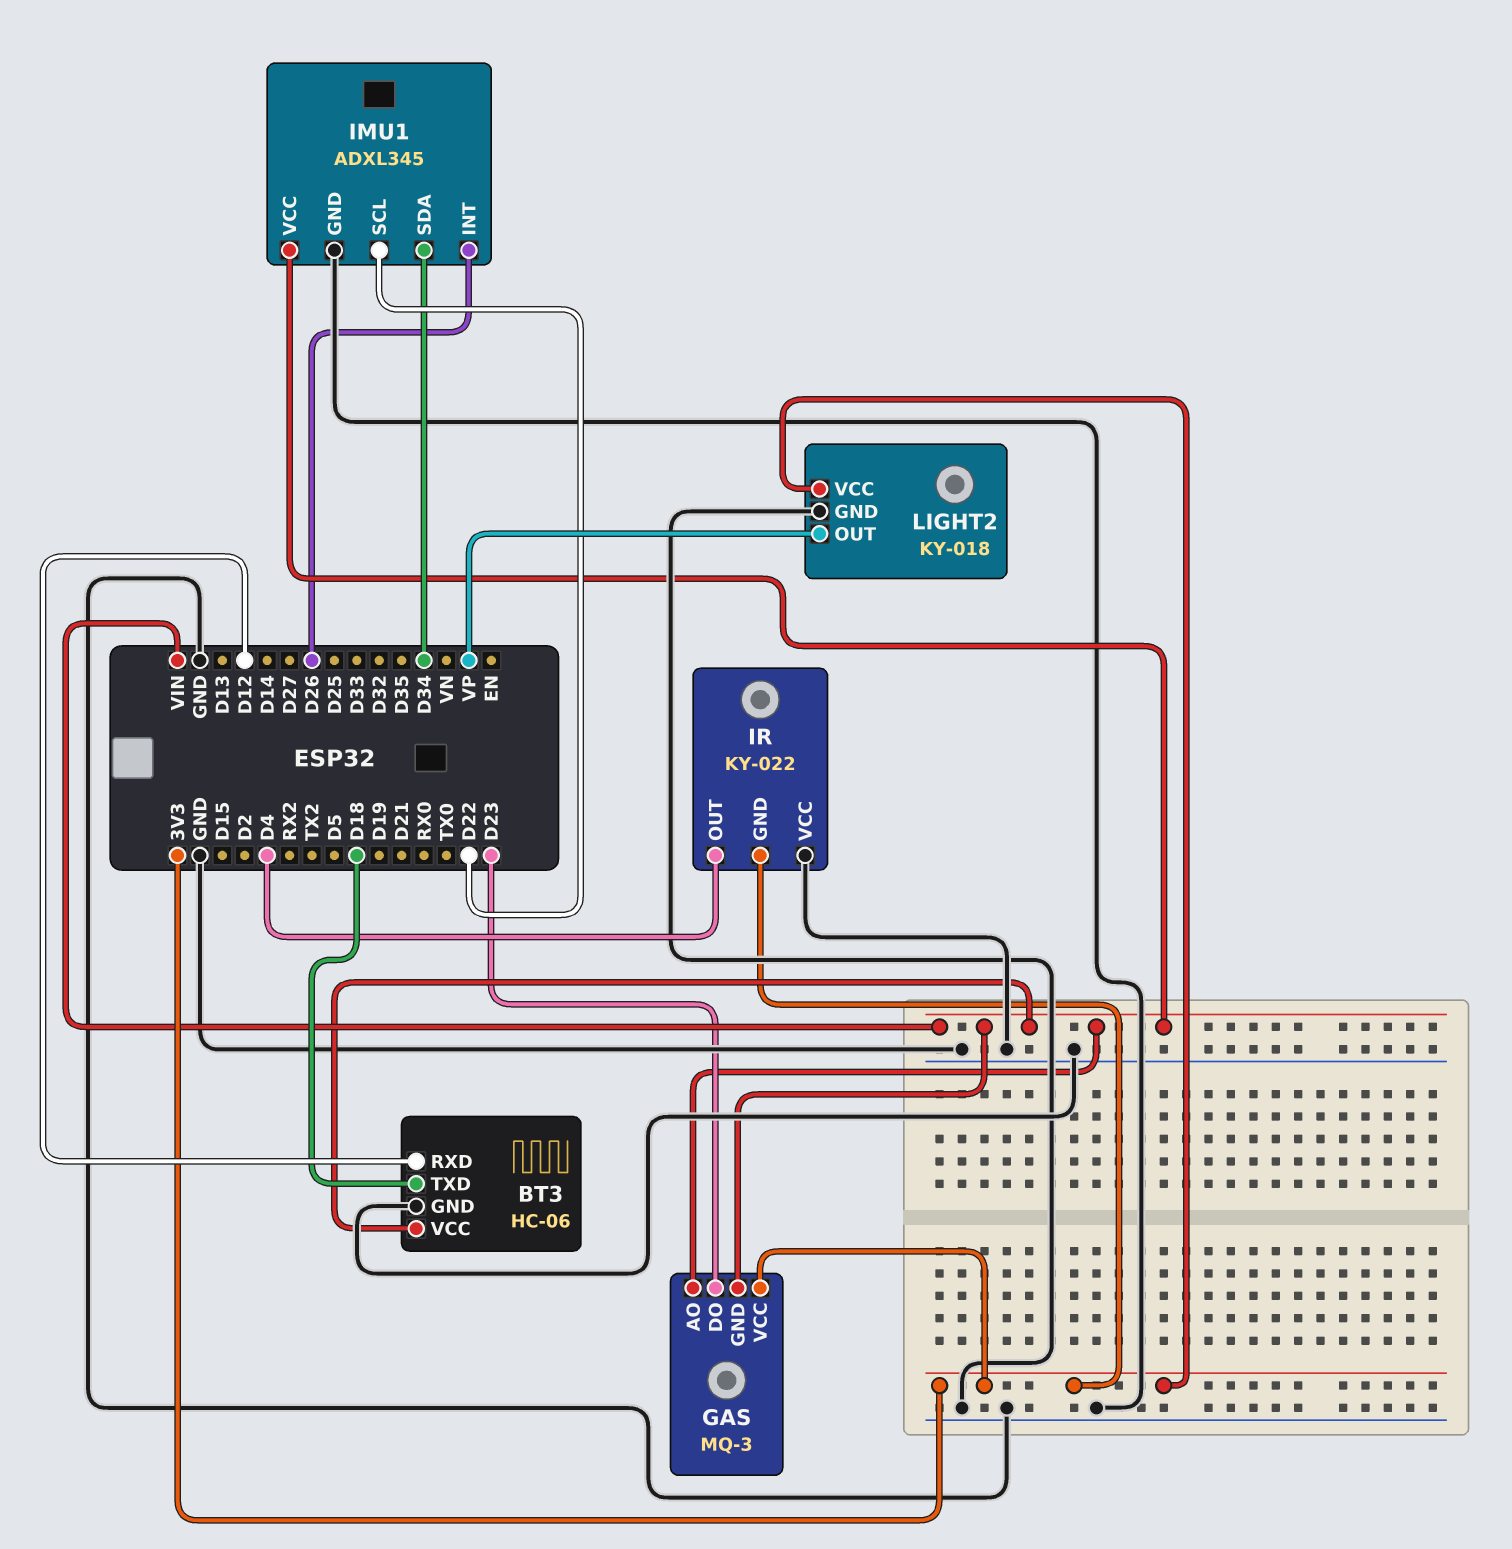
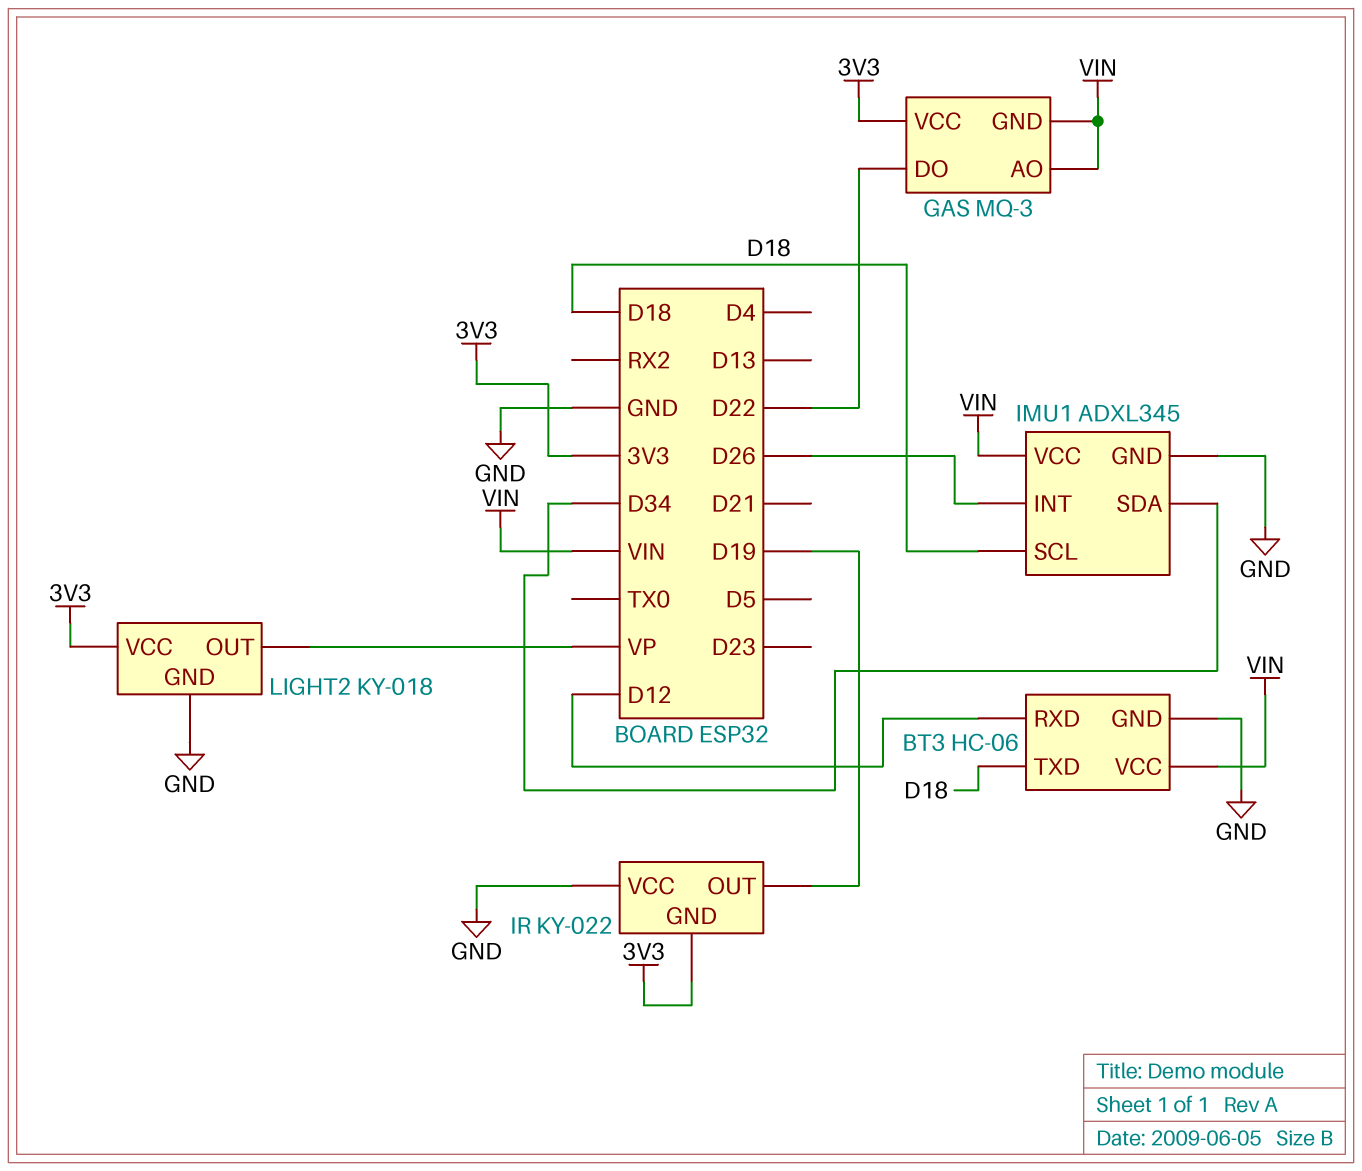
GAS pin DO: D23 -> D22
IMU1 pin SCL: D22 -> D18
IR pin OUT: D4 -> D19

